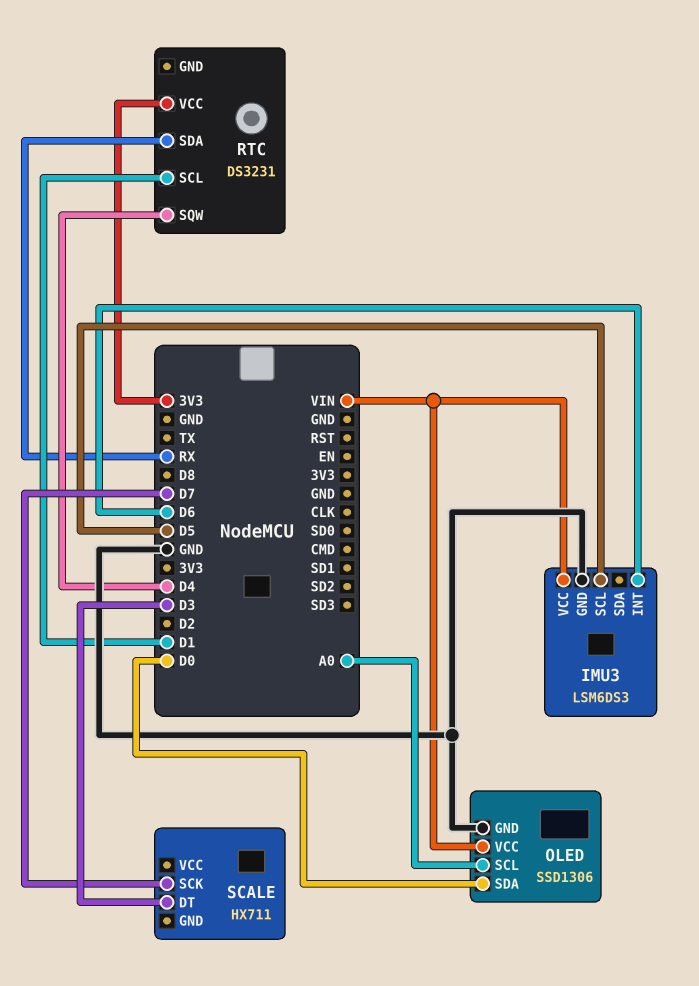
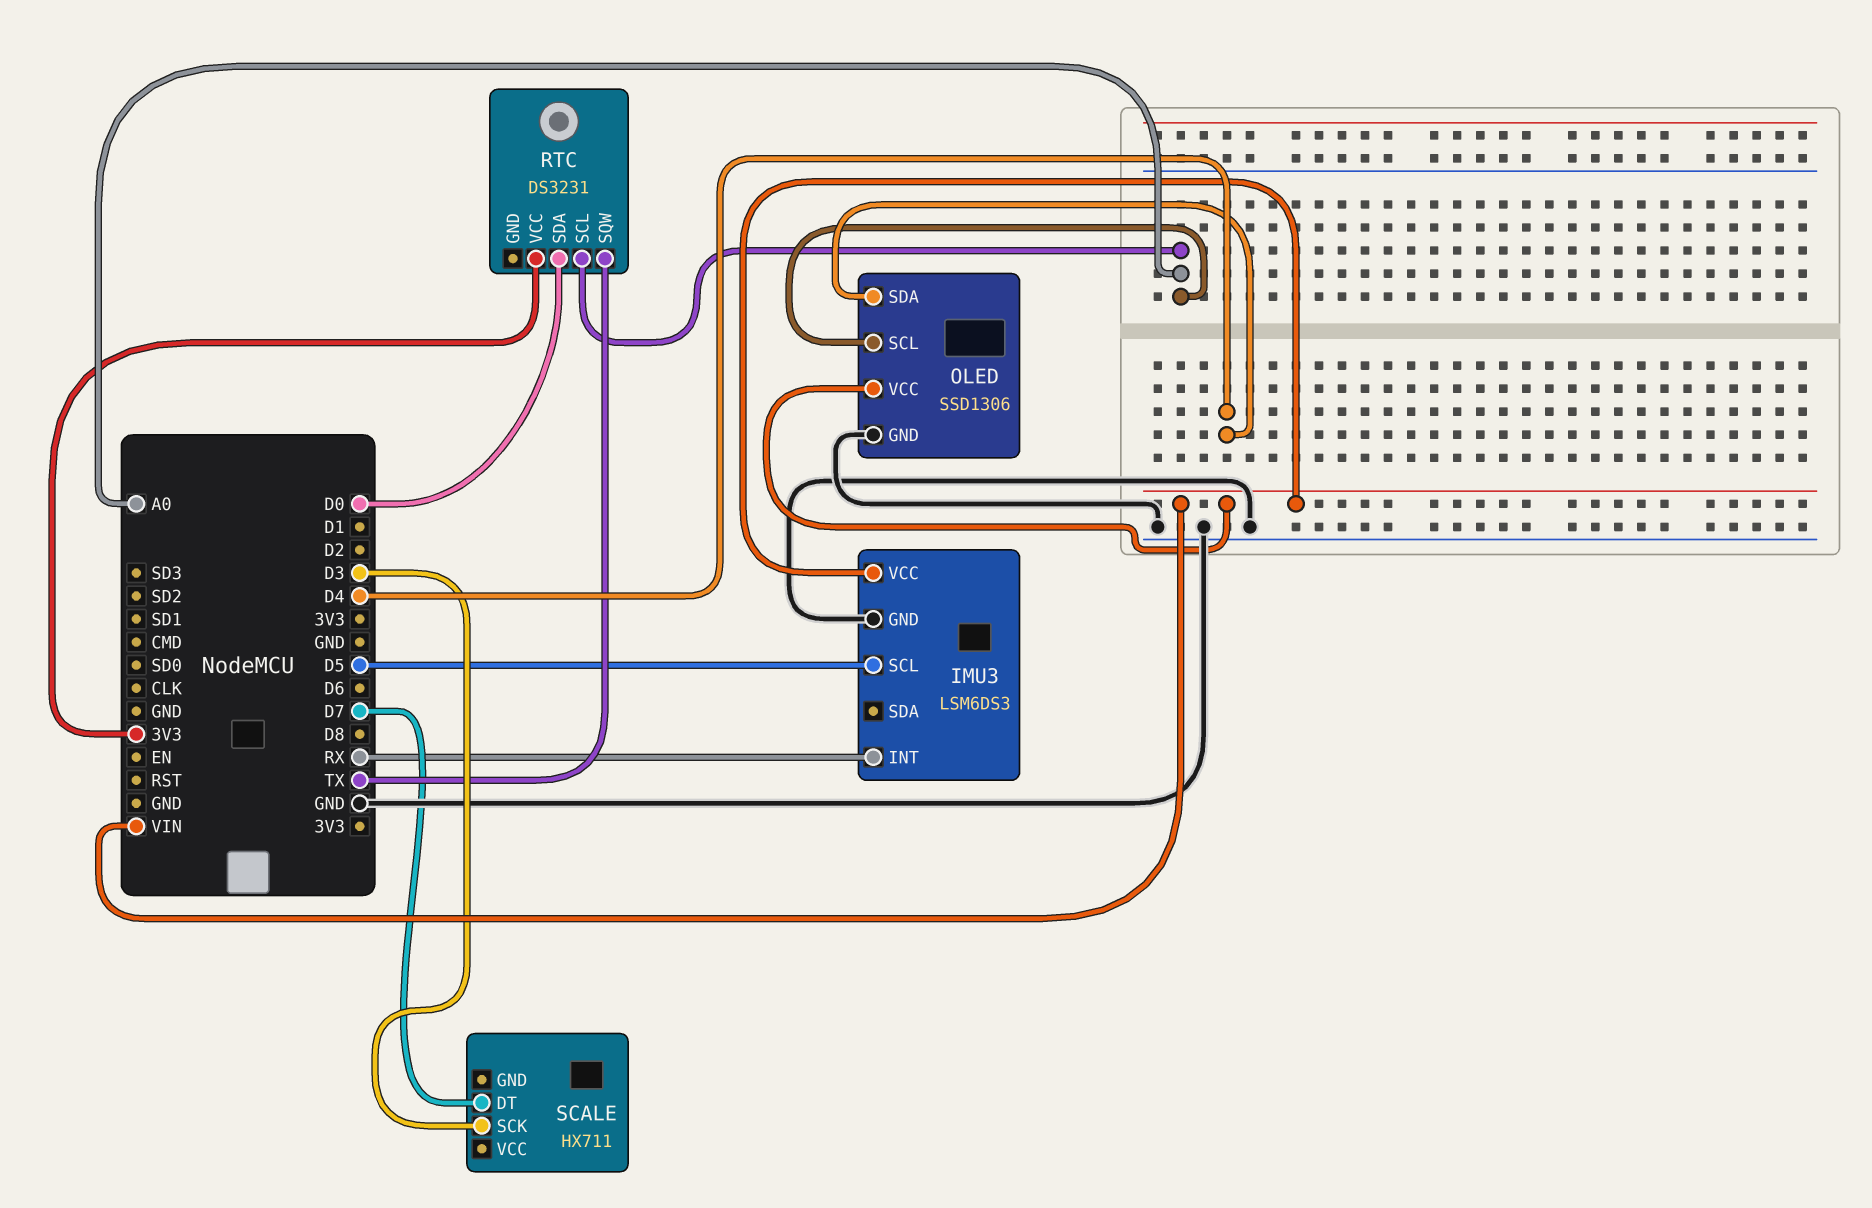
IMU3 pin INT: D6 -> RX
OLED pin SDA: D0 -> D4
RTC pin SCL: D1 -> A0
RTC pin SDA: RX -> D0
RTC pin SQW: D4 -> TX
SCALE pin DT: D3 -> D7
SCALE pin SCK: D7 -> D3

